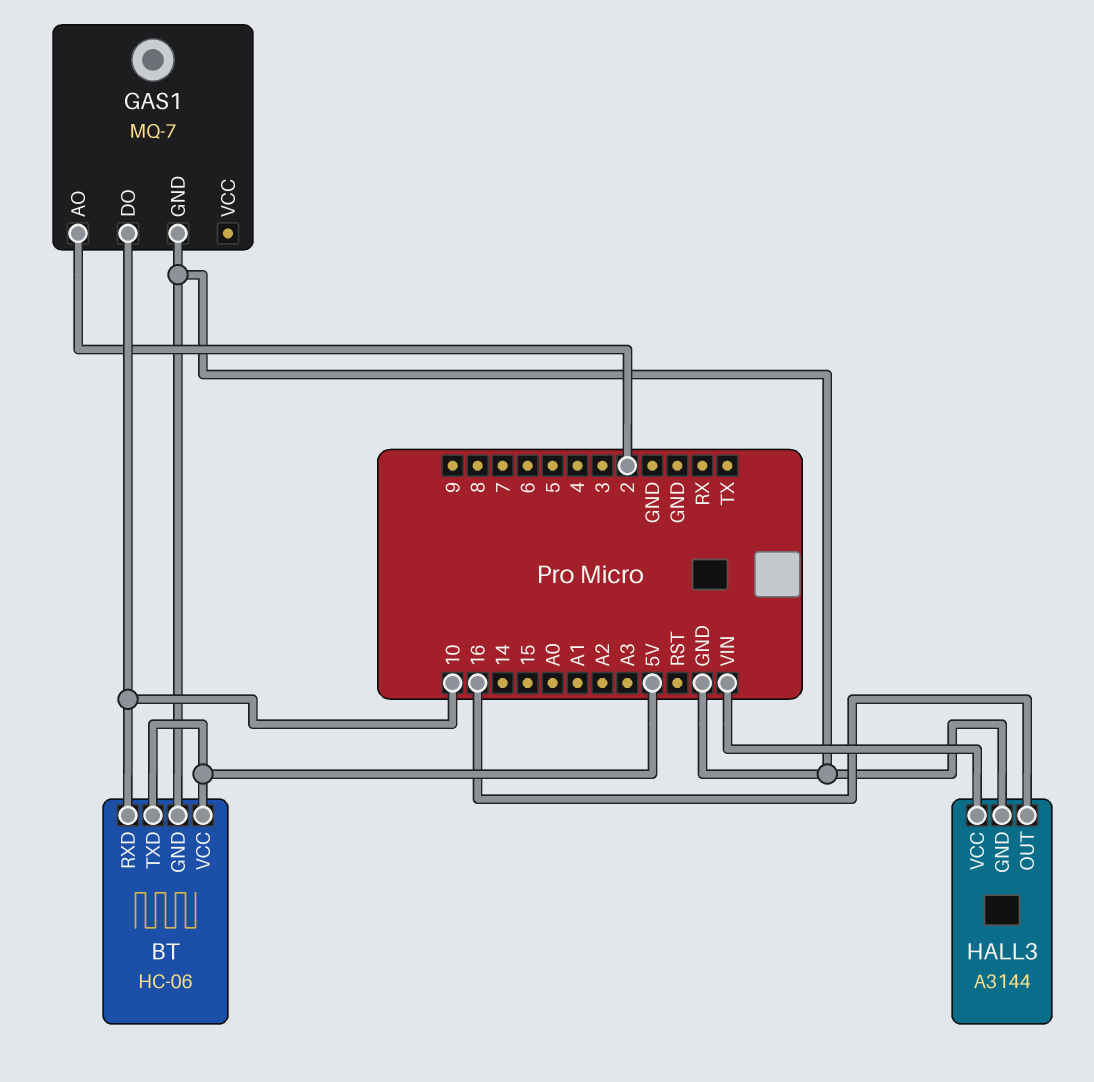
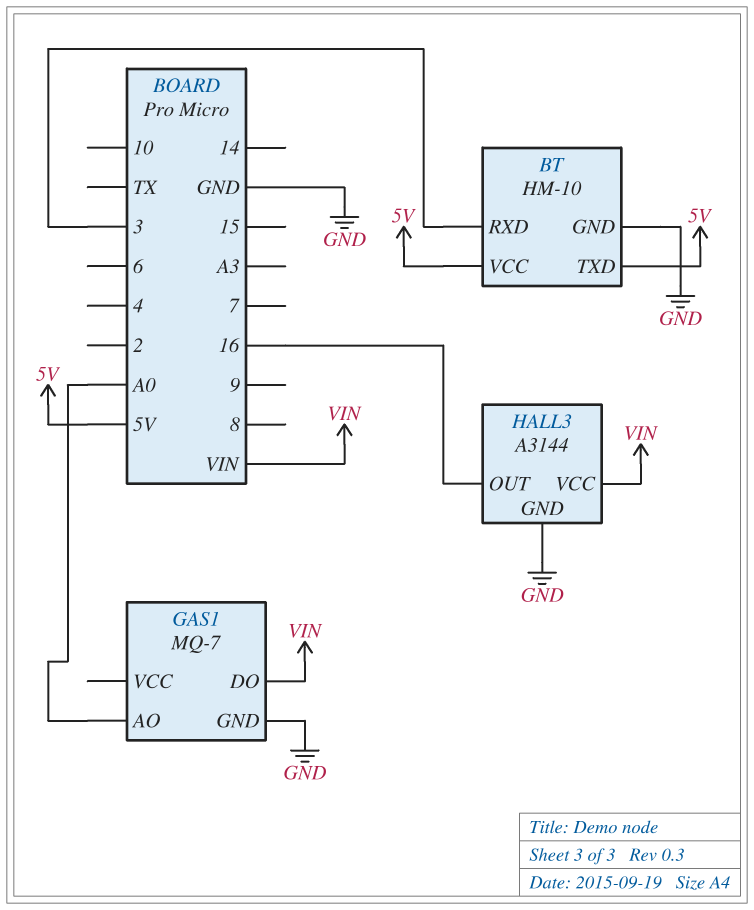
BT: HC-06 -> HM-10
BT pin RXD: 10 -> 3
GAS1 pin AO: 2 -> A0
GAS1 pin DO: 10 -> VIN

